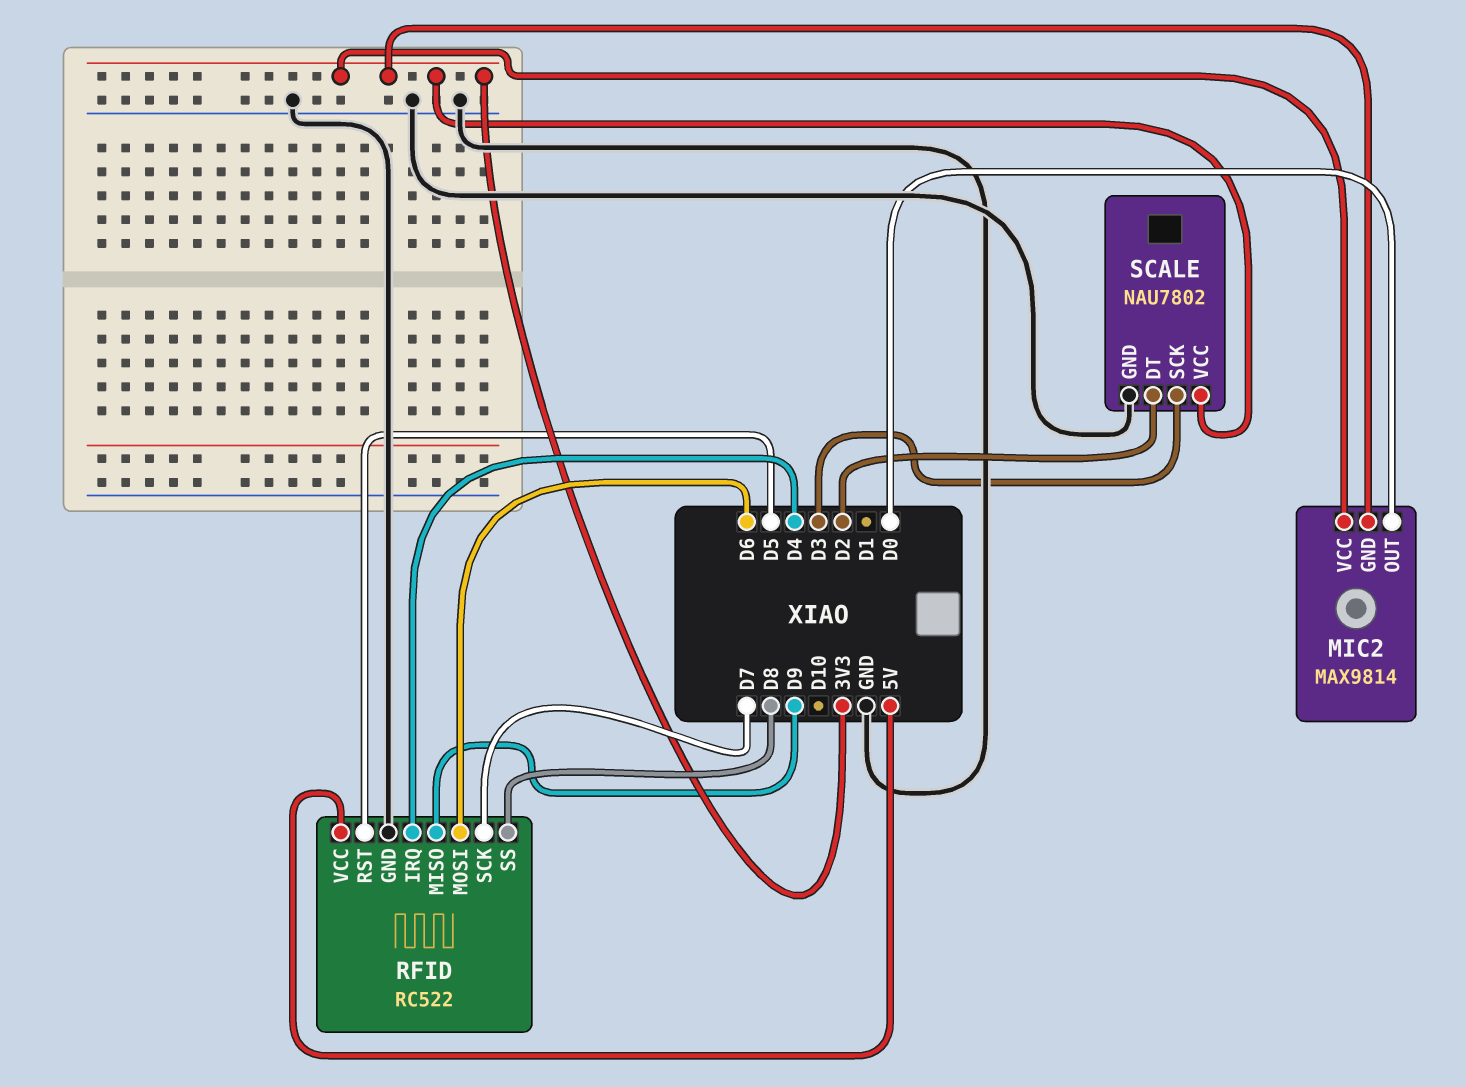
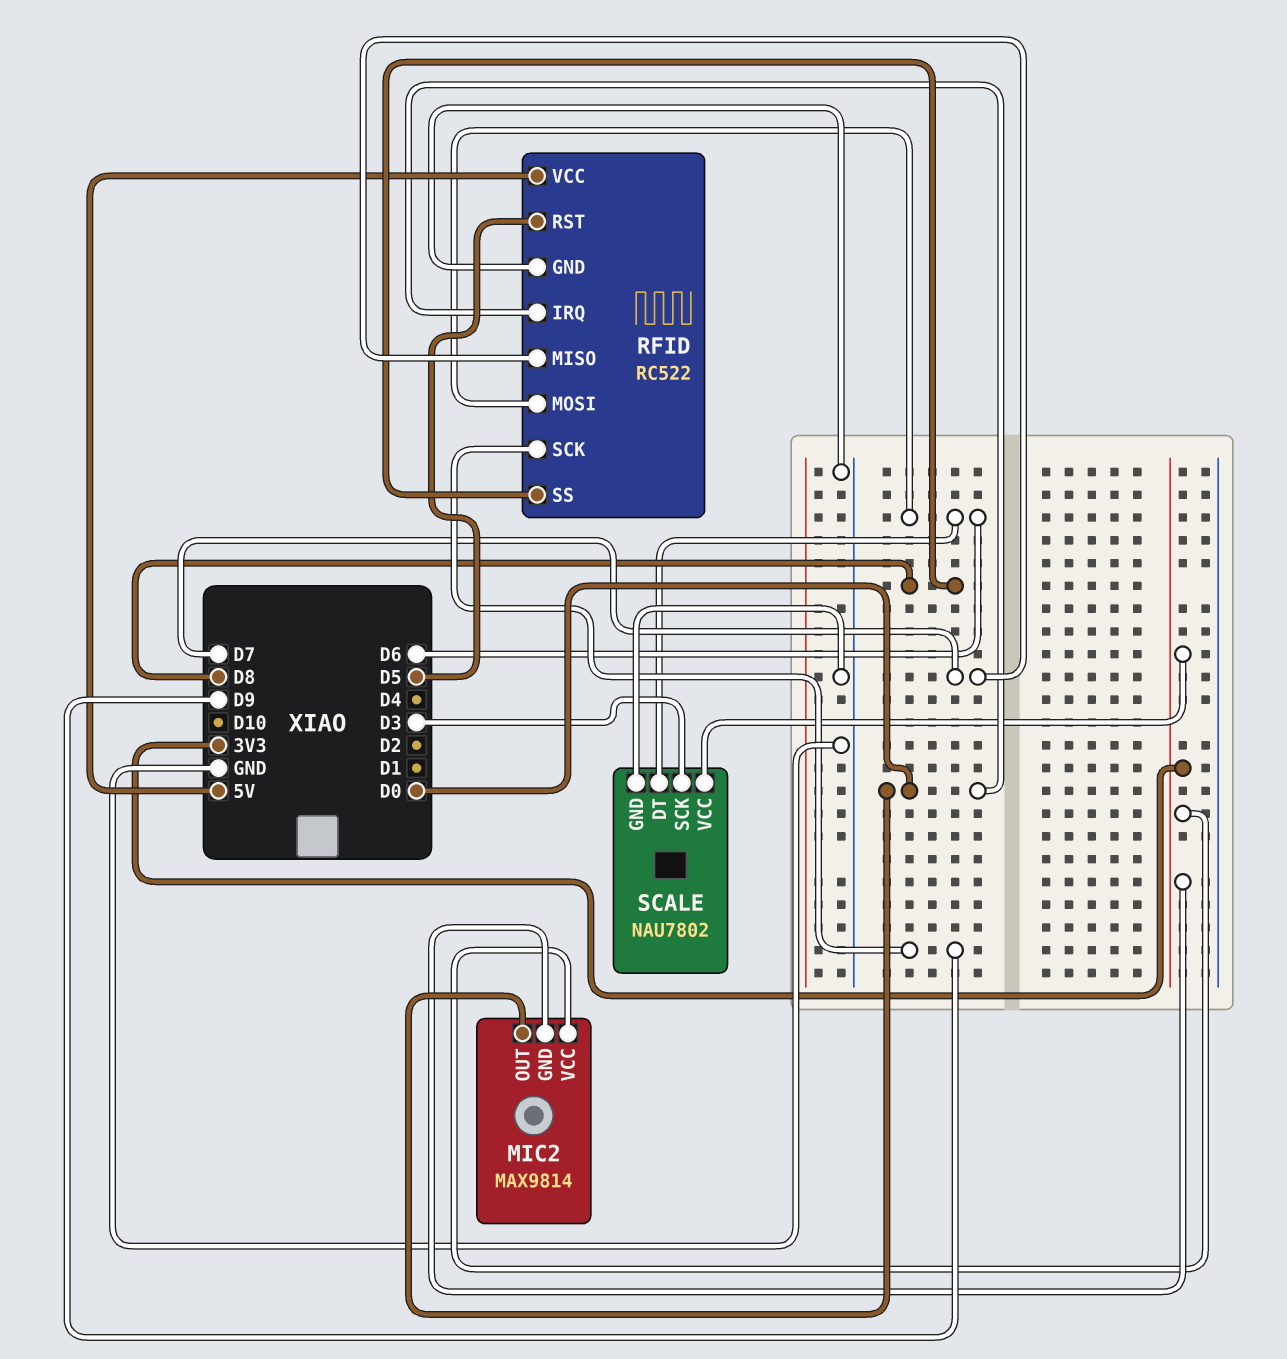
RFID pin IRQ: D4 -> D0
RFID pin MISO: D9 -> D7
RFID pin SCK: D7 -> D9
SCALE pin DT: D2 -> D6

